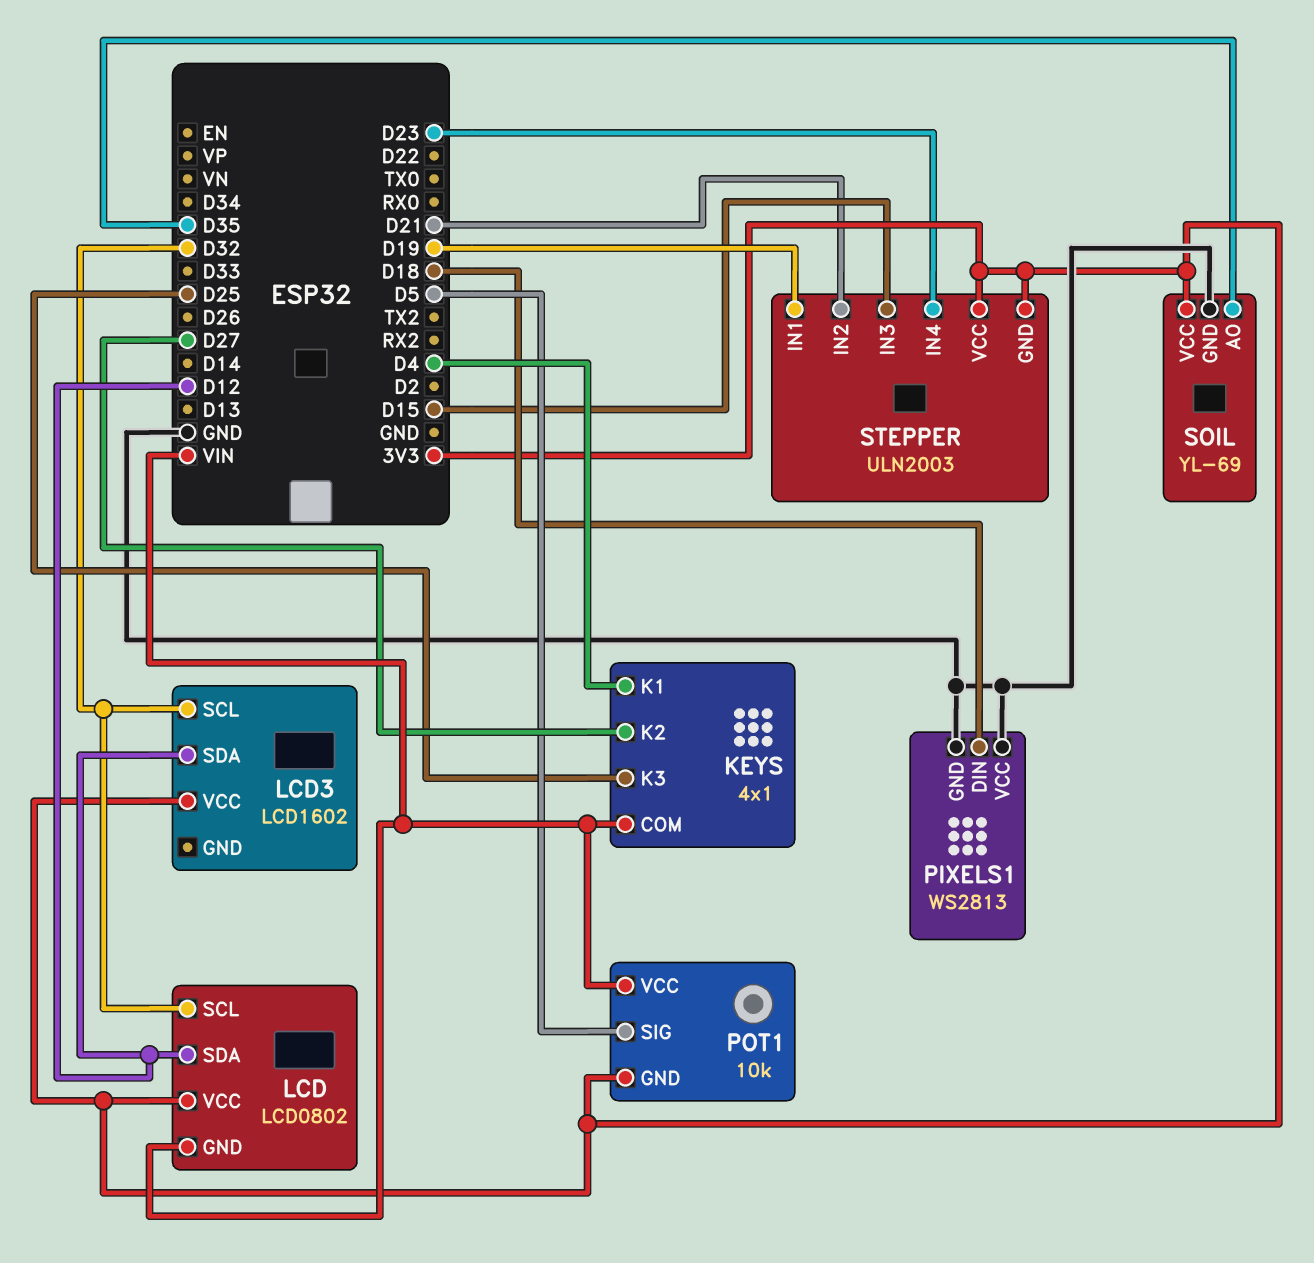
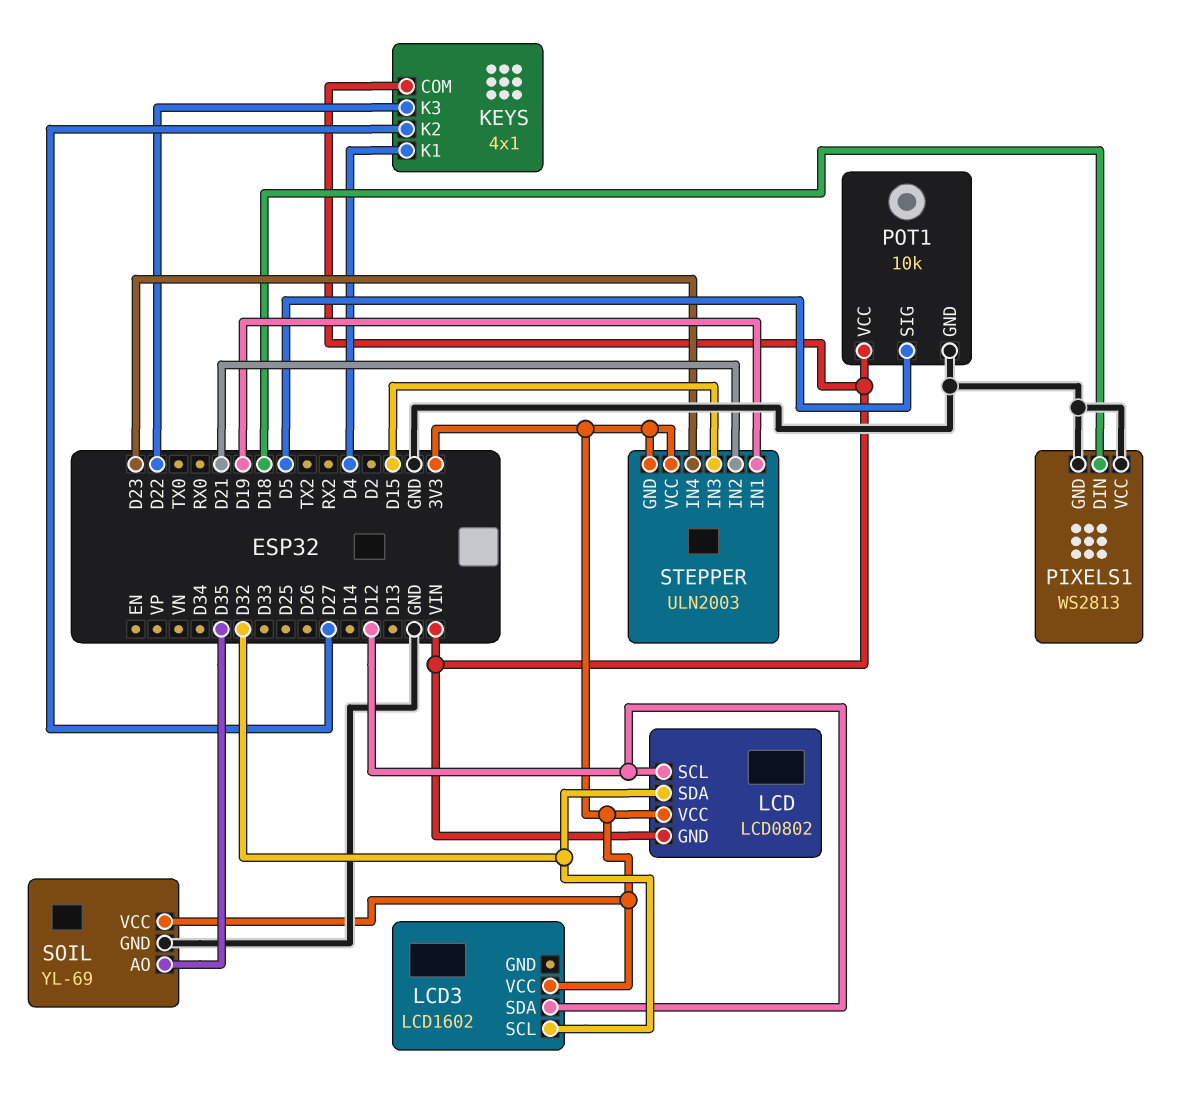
KEYS pin K3: D25 -> D22
LCD pin SCL: D32 -> D12
LCD pin SDA: D12 -> D32
POT1 pin GND: 3V3 -> GND

